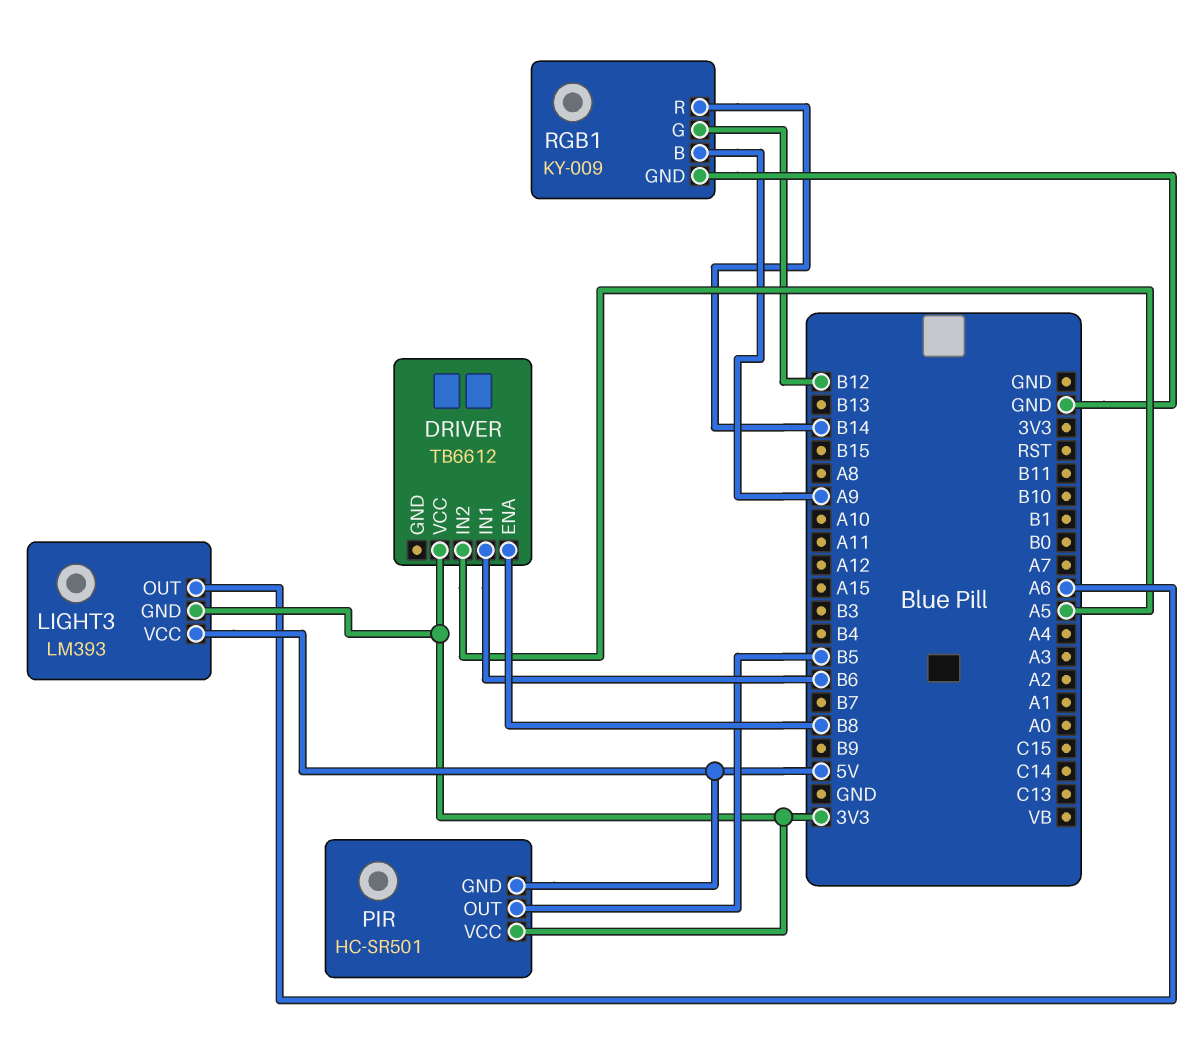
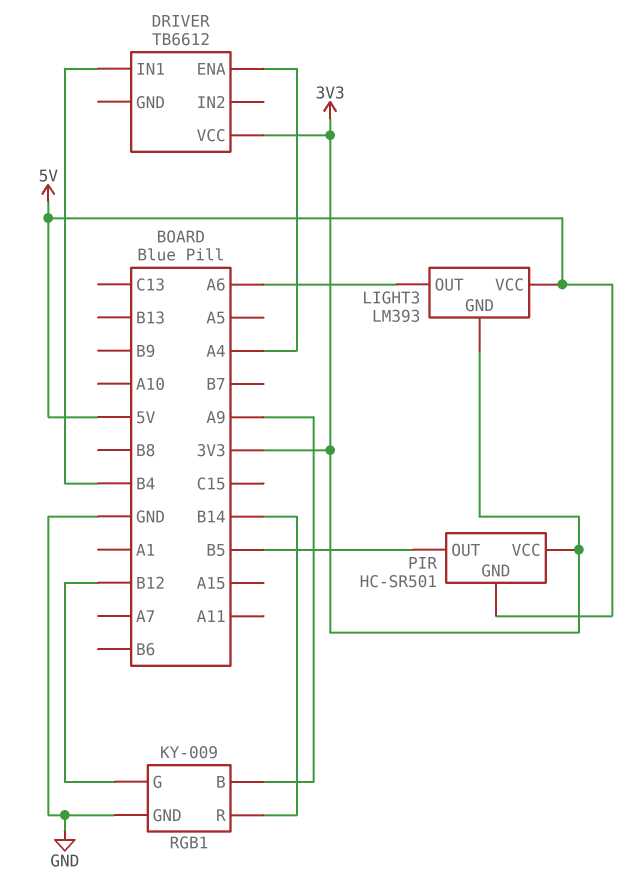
DRIVER pin ENA: B8 -> A4
DRIVER pin IN1: B6 -> B4
DRIVER pin IN2: A5 -> none

